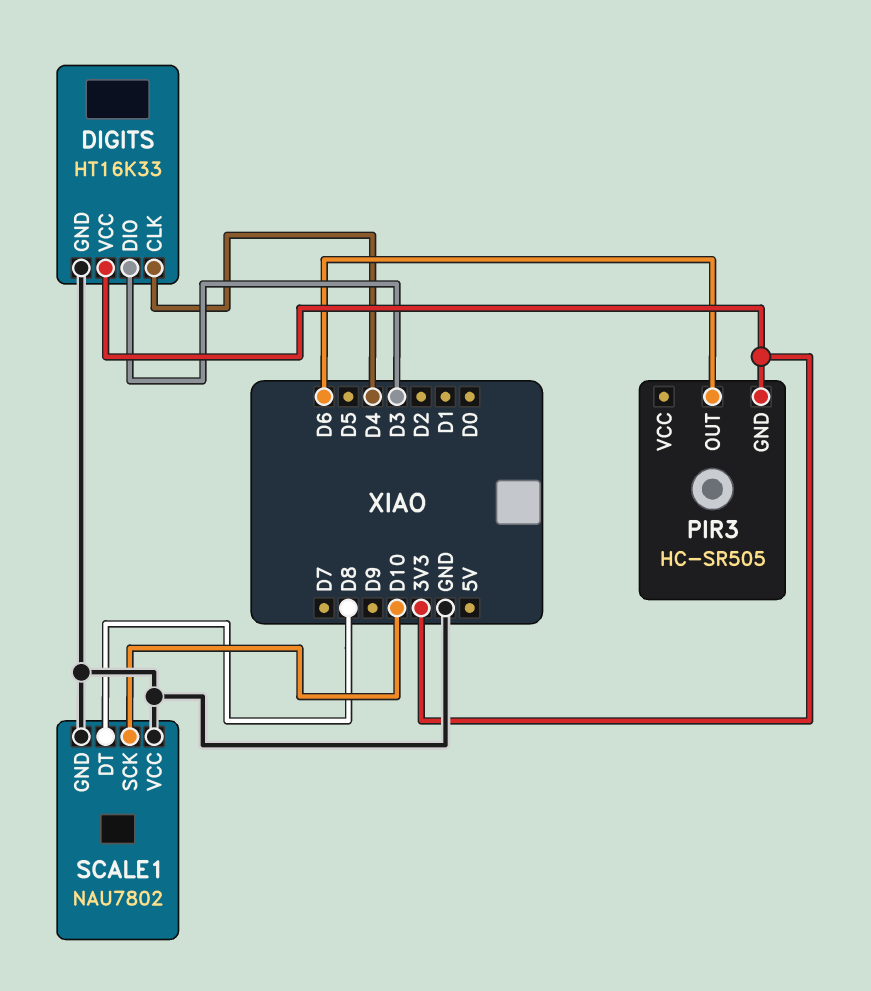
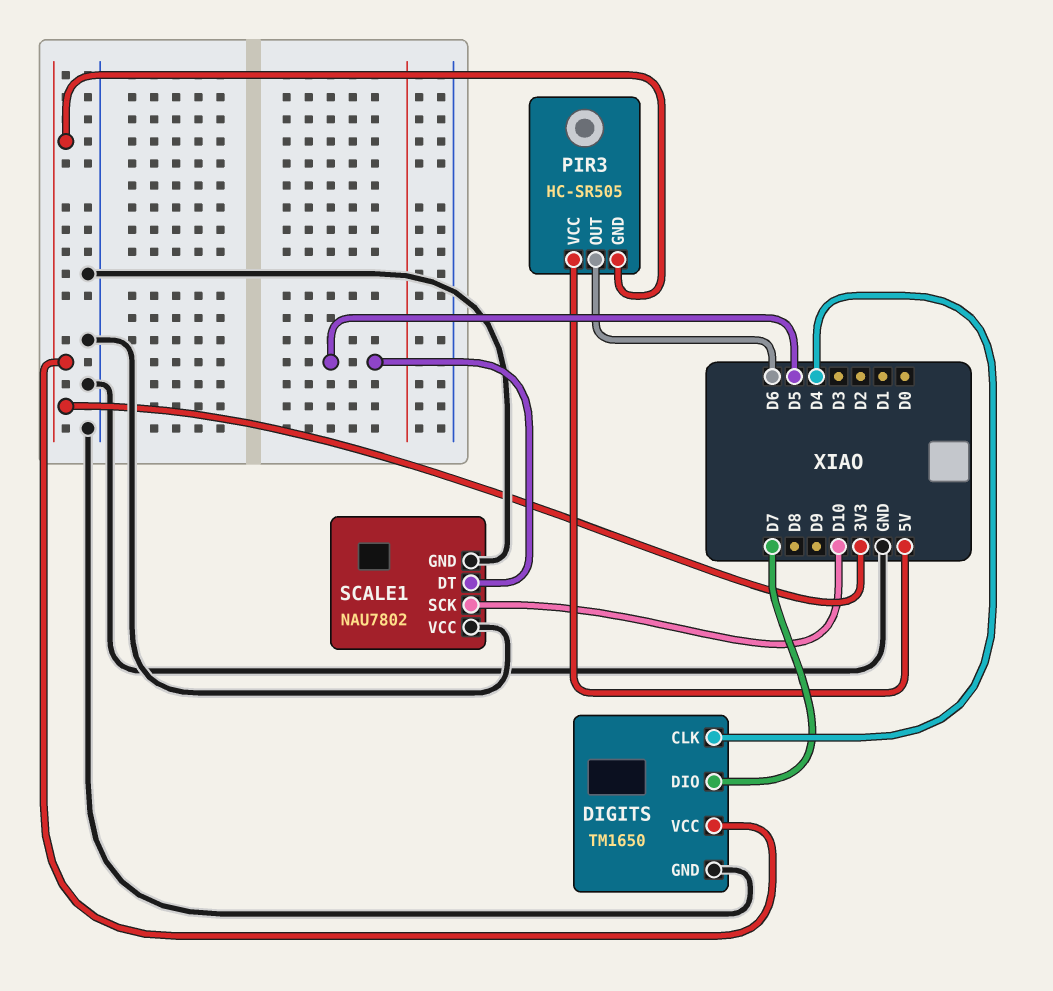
DIGITS: HT16K33 -> TM1650
DIGITS pin DIO: D3 -> D7
PIR3 pin VCC: none -> 5V
SCALE1 pin DT: D8 -> D5

